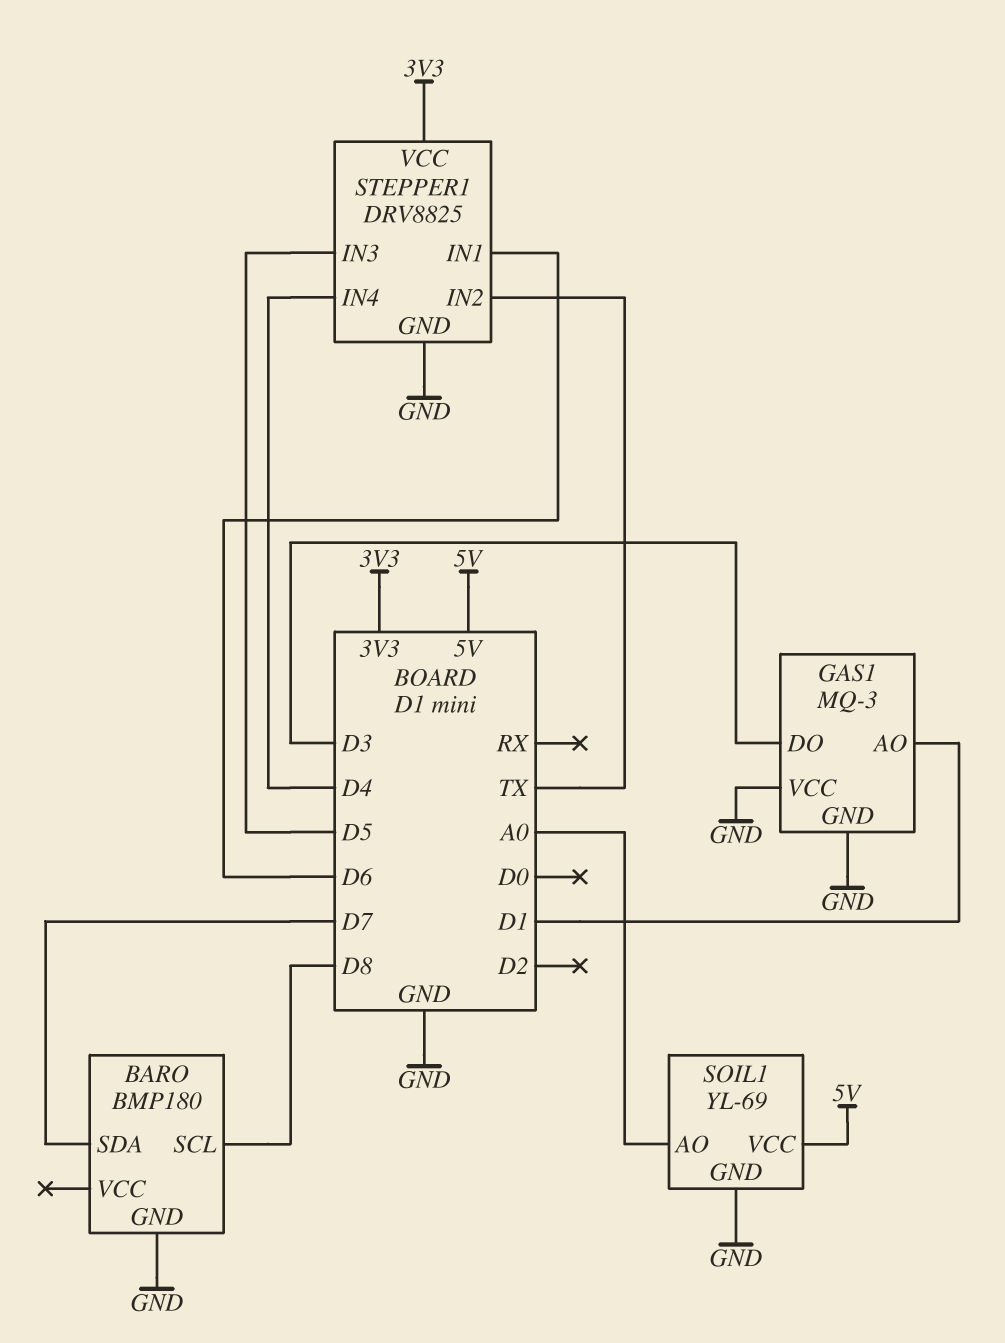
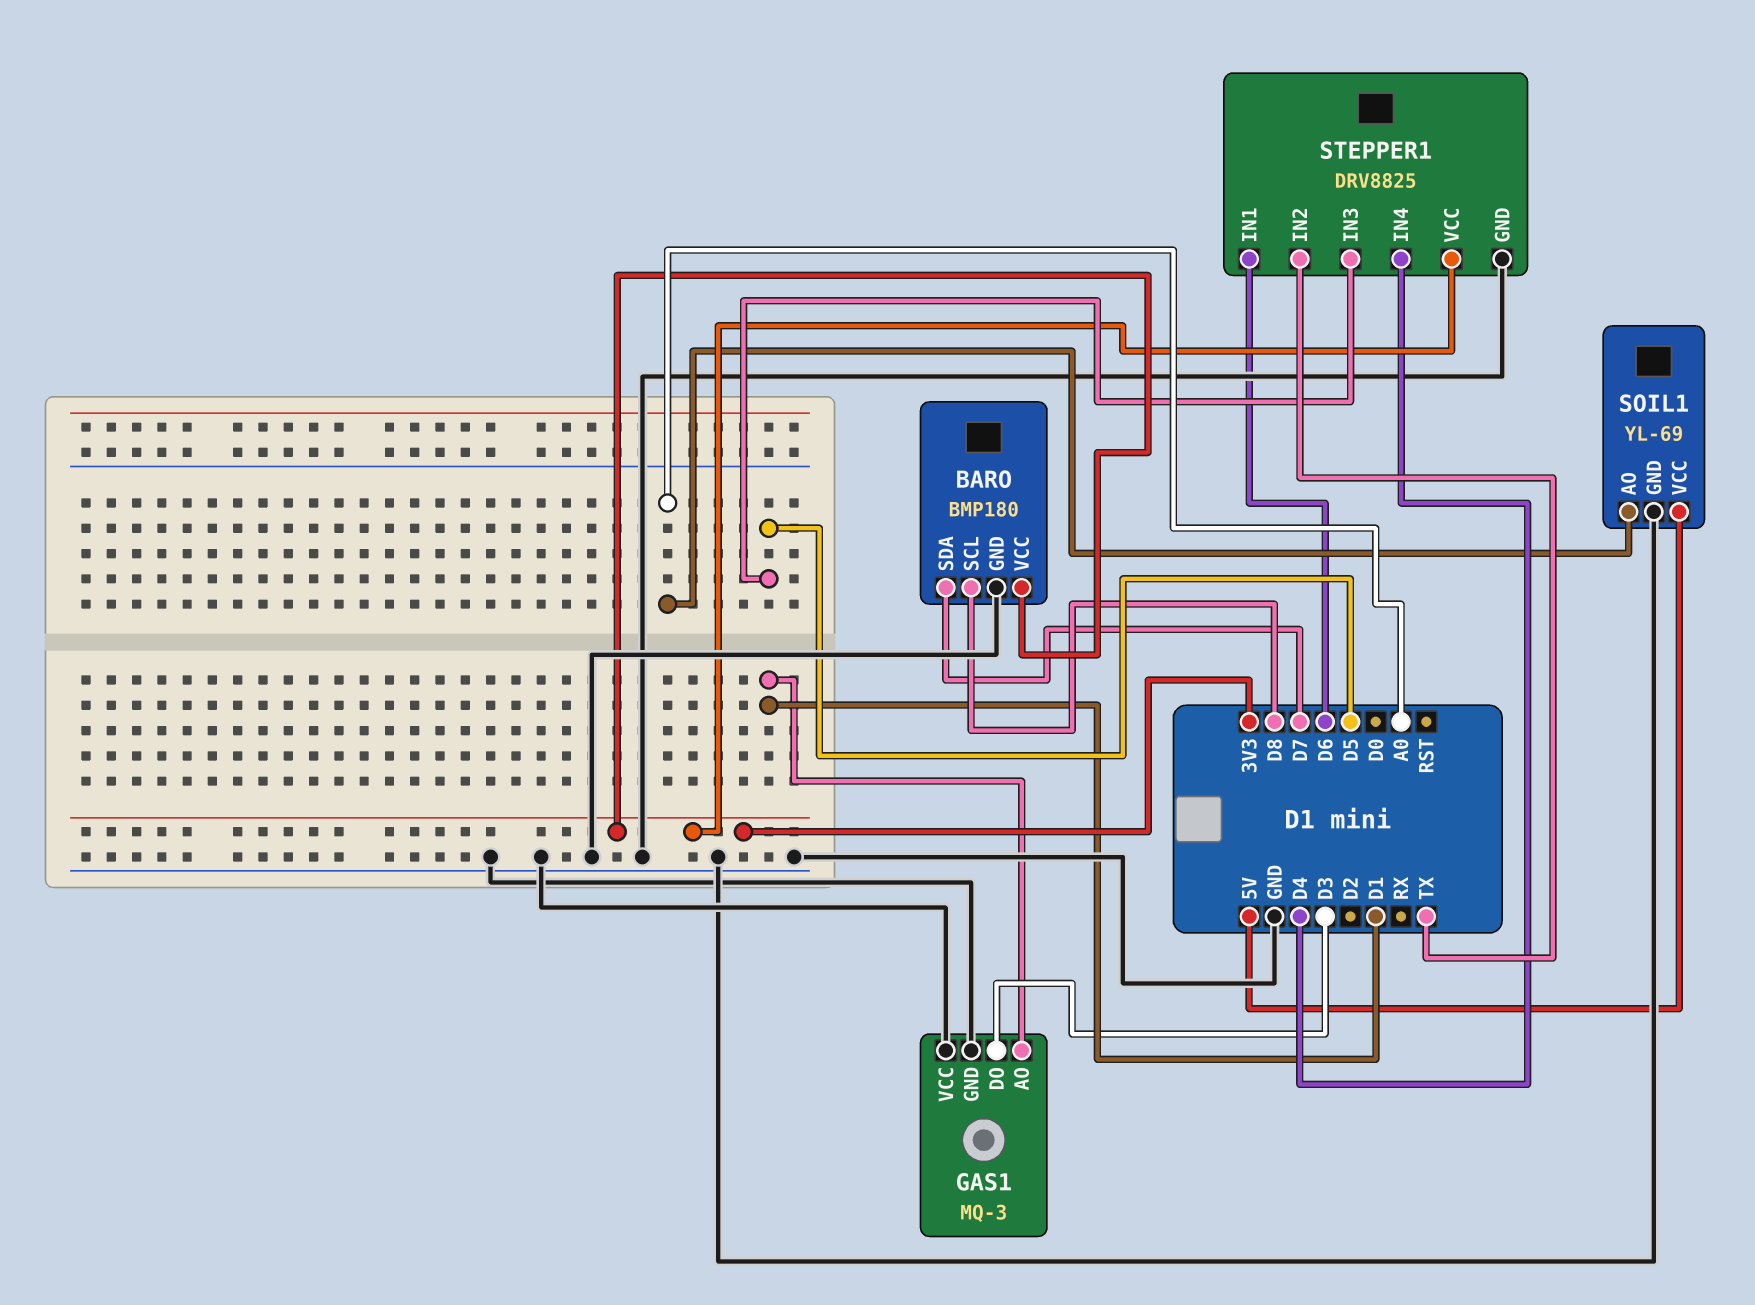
BARO pin VCC: none -> 3V3

